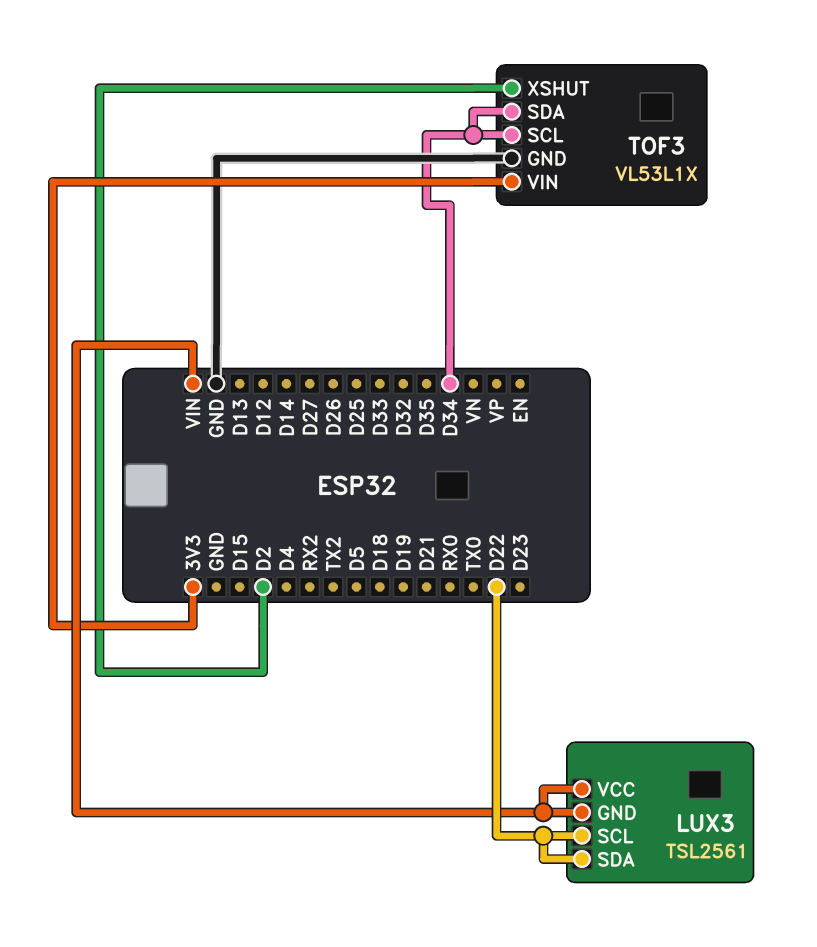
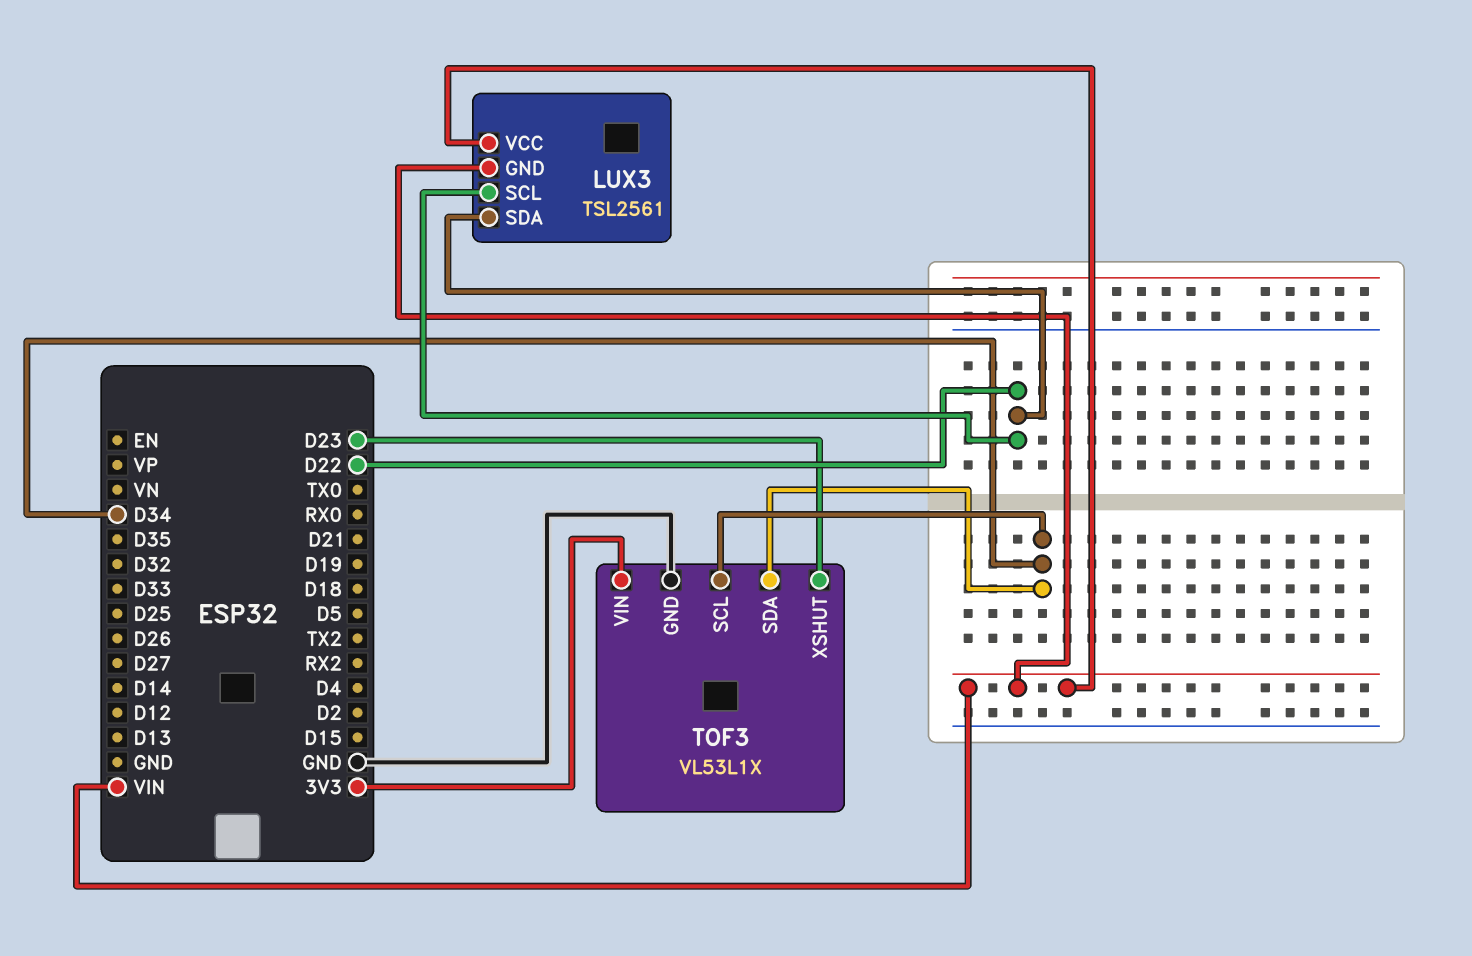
TOF3 pin XSHUT: D2 -> D23

